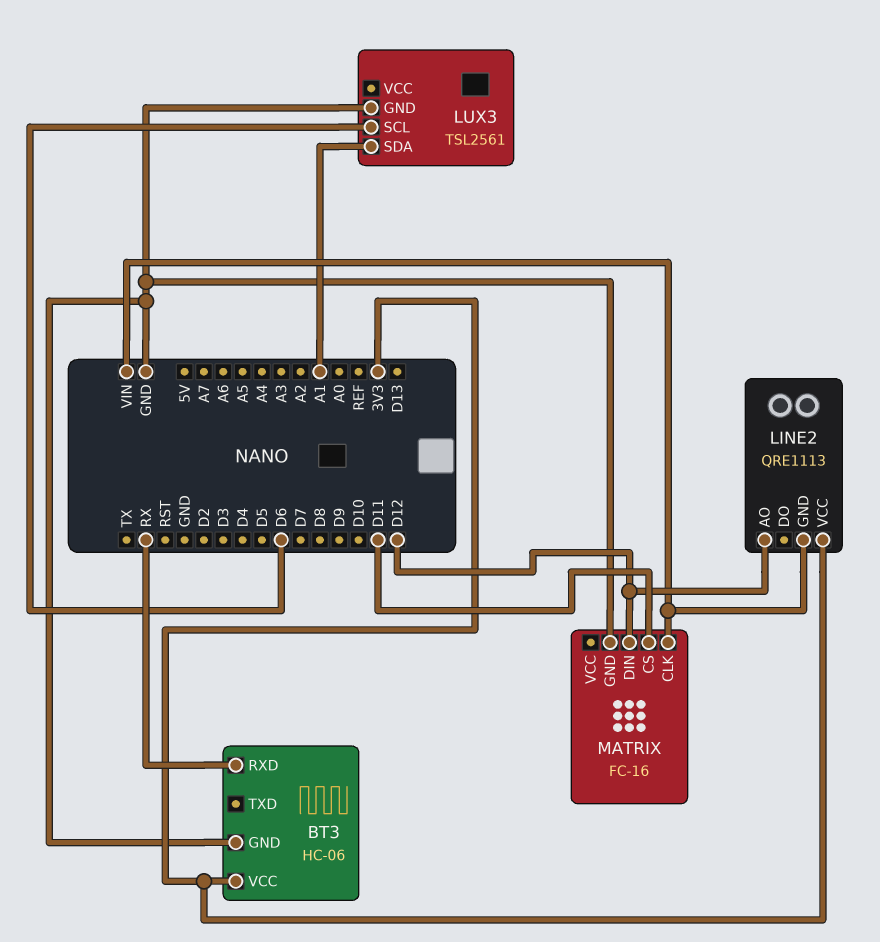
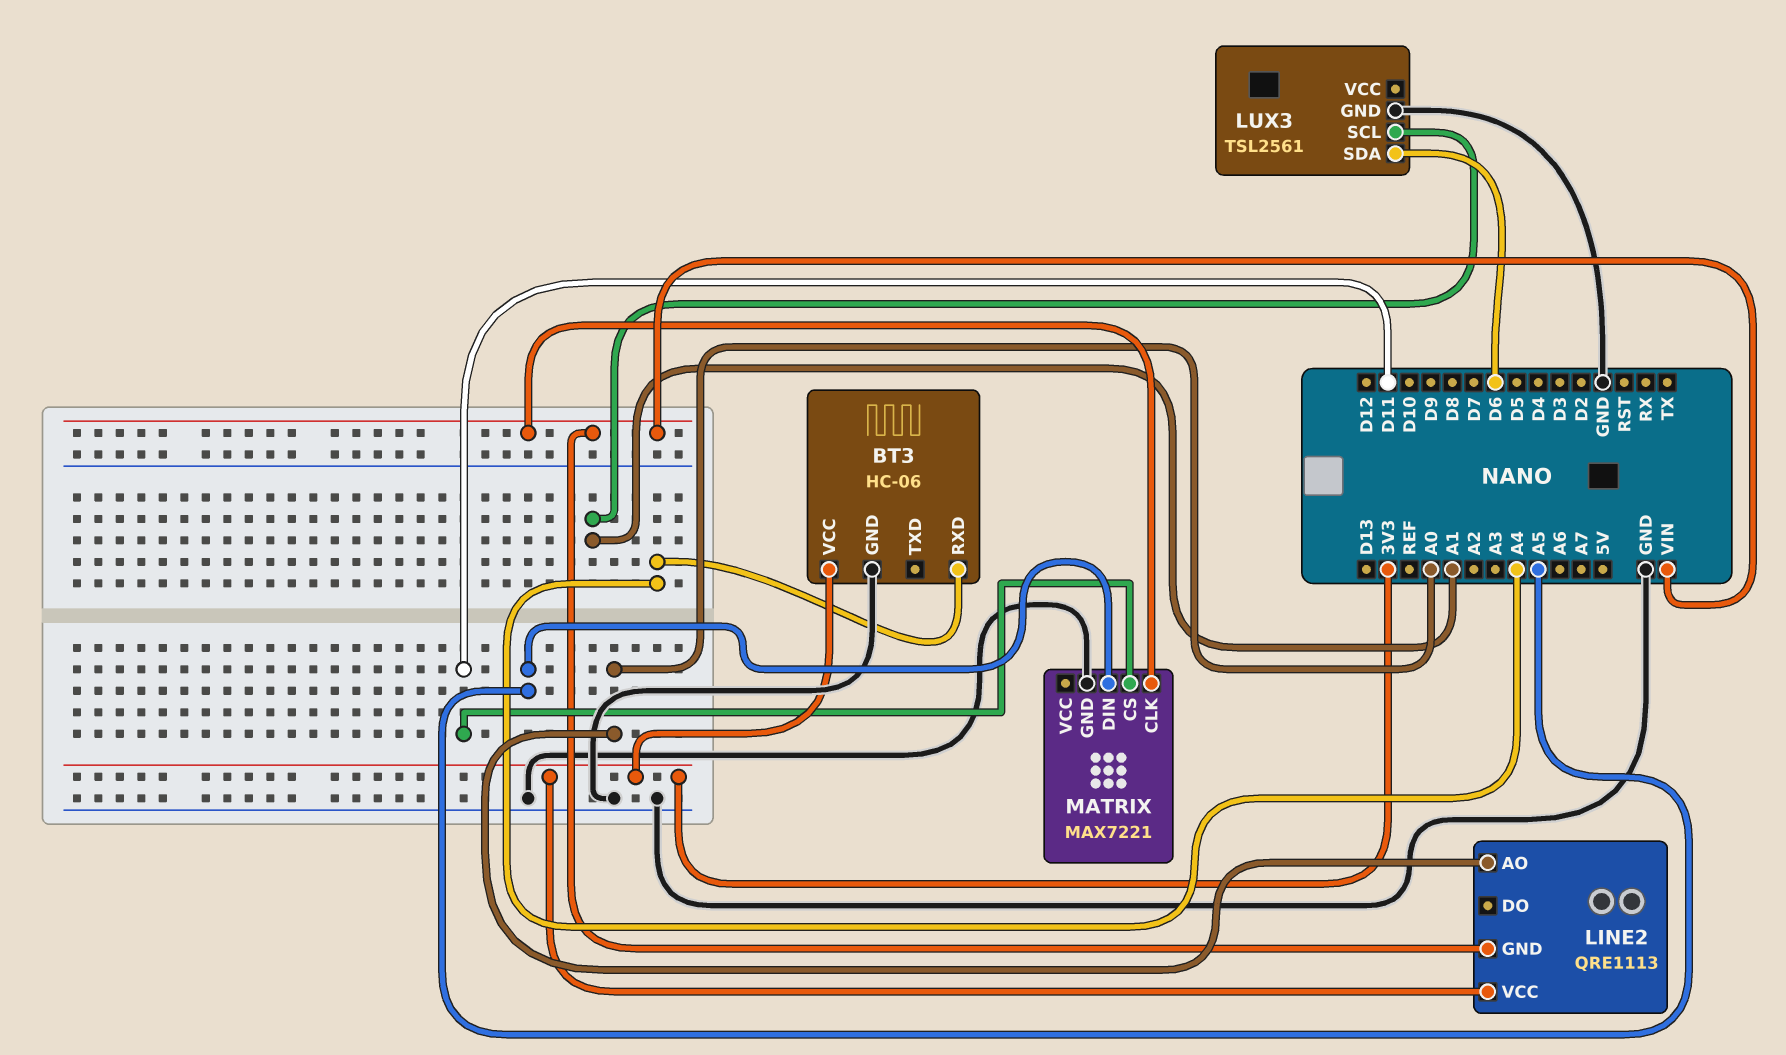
BT3 pin RXD: RX -> A4
LINE2 pin AO: D12 -> A0
LUX3 pin SCL: D6 -> A1
LUX3 pin SDA: A1 -> D6
MATRIX: FC-16 -> MAX7221
MATRIX pin DIN: D12 -> A5

